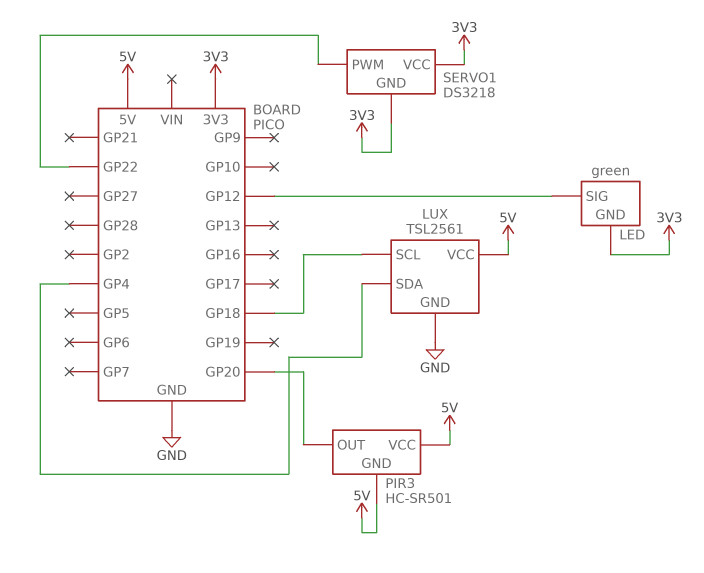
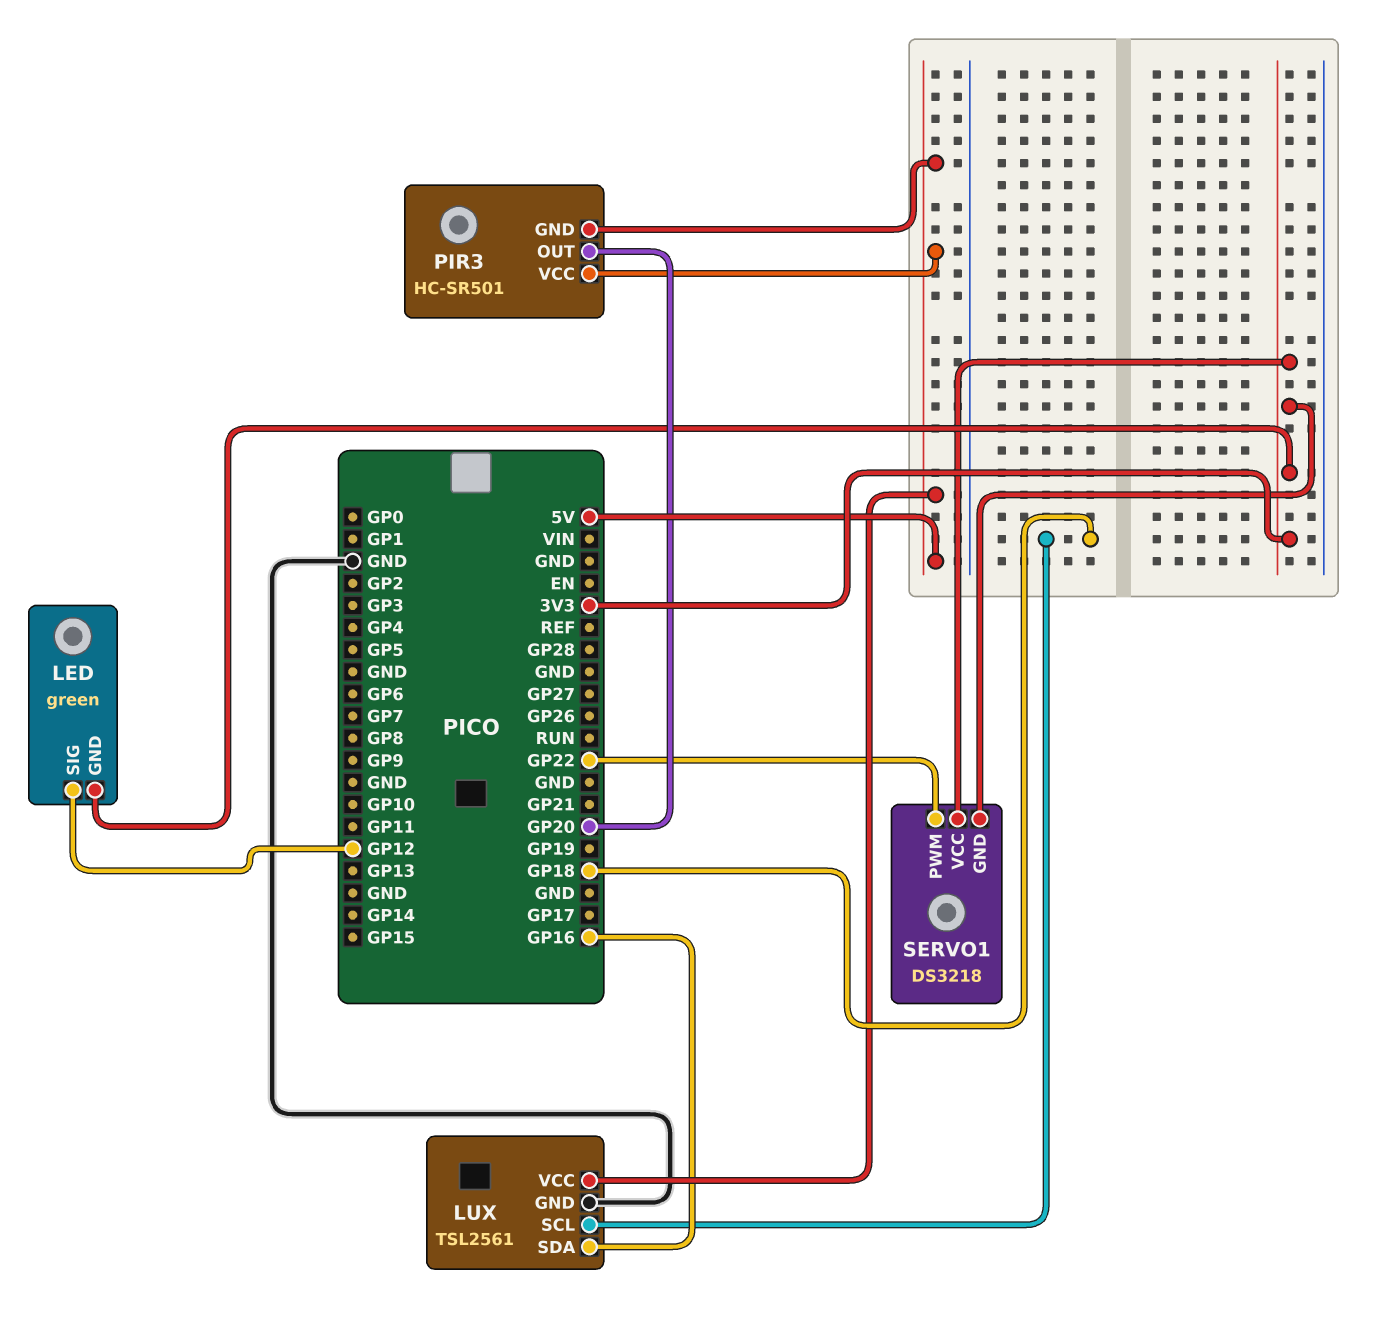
LUX pin SDA: GP4 -> GP16

